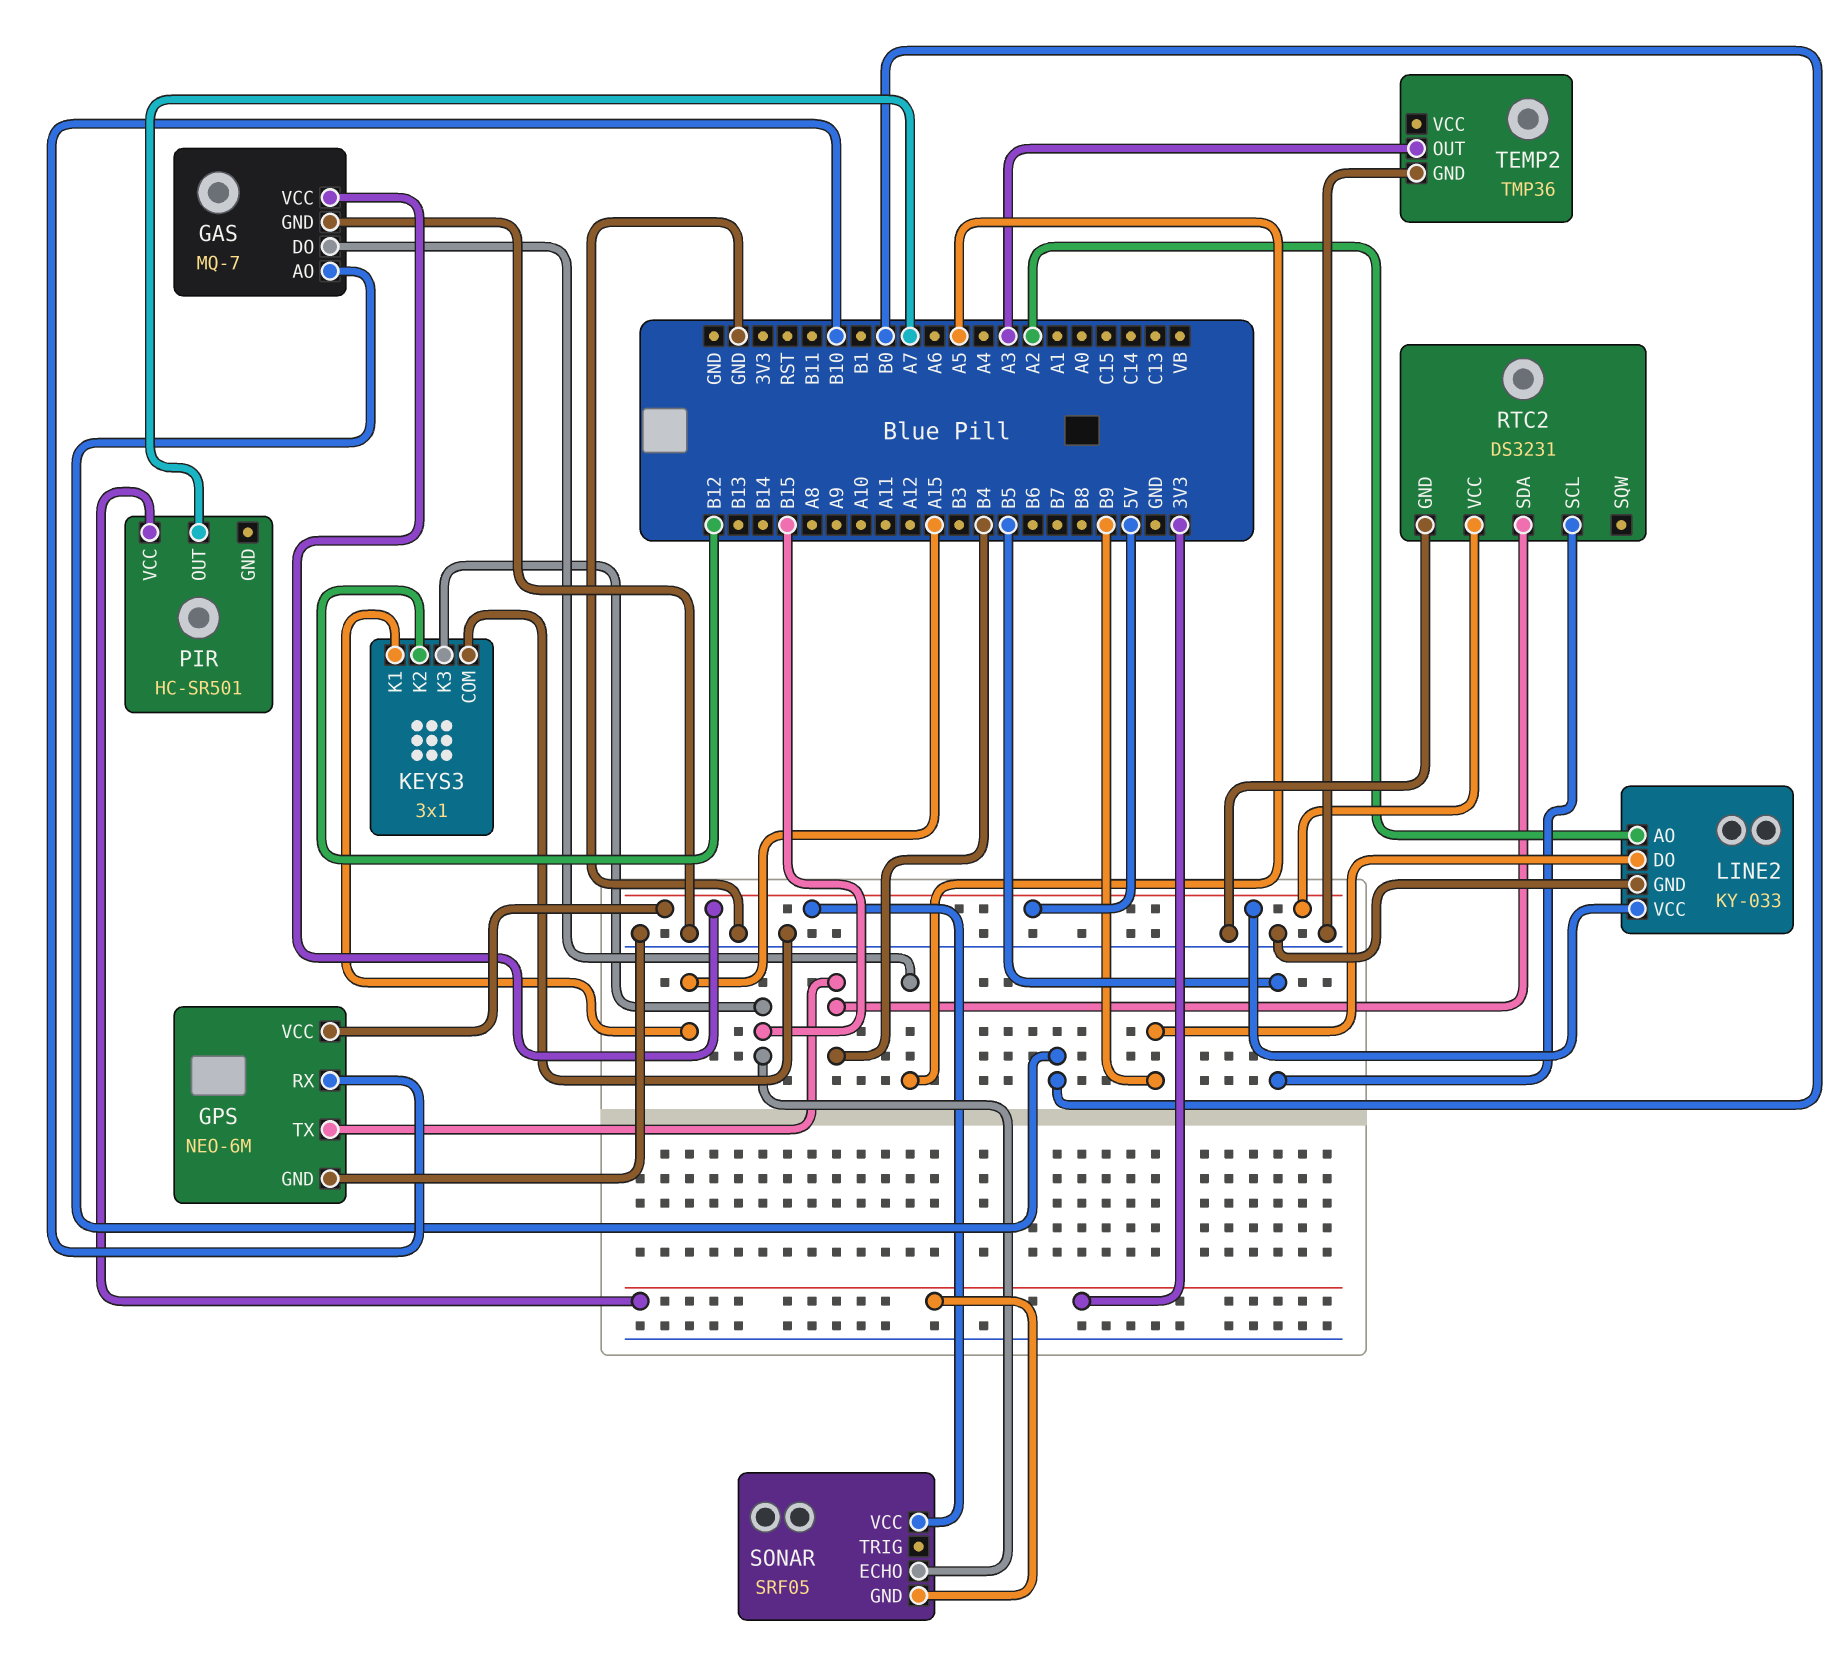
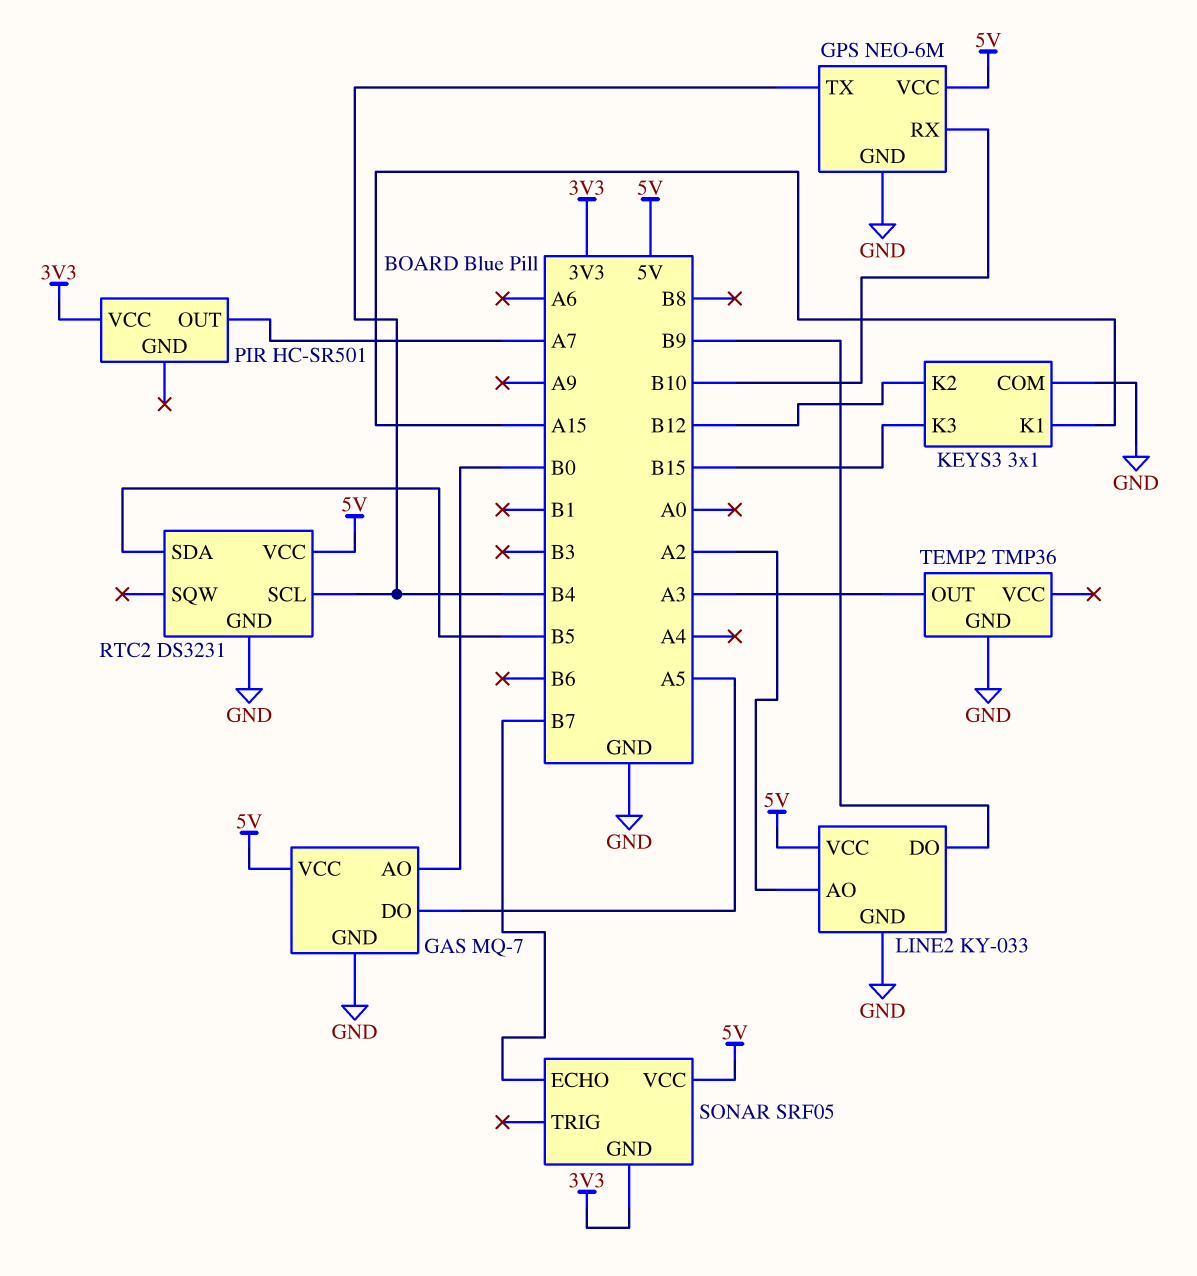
RTC2 pin SCL: B5 -> B4
RTC2 pin SDA: B4 -> B5
SONAR pin ECHO: B15 -> B7

